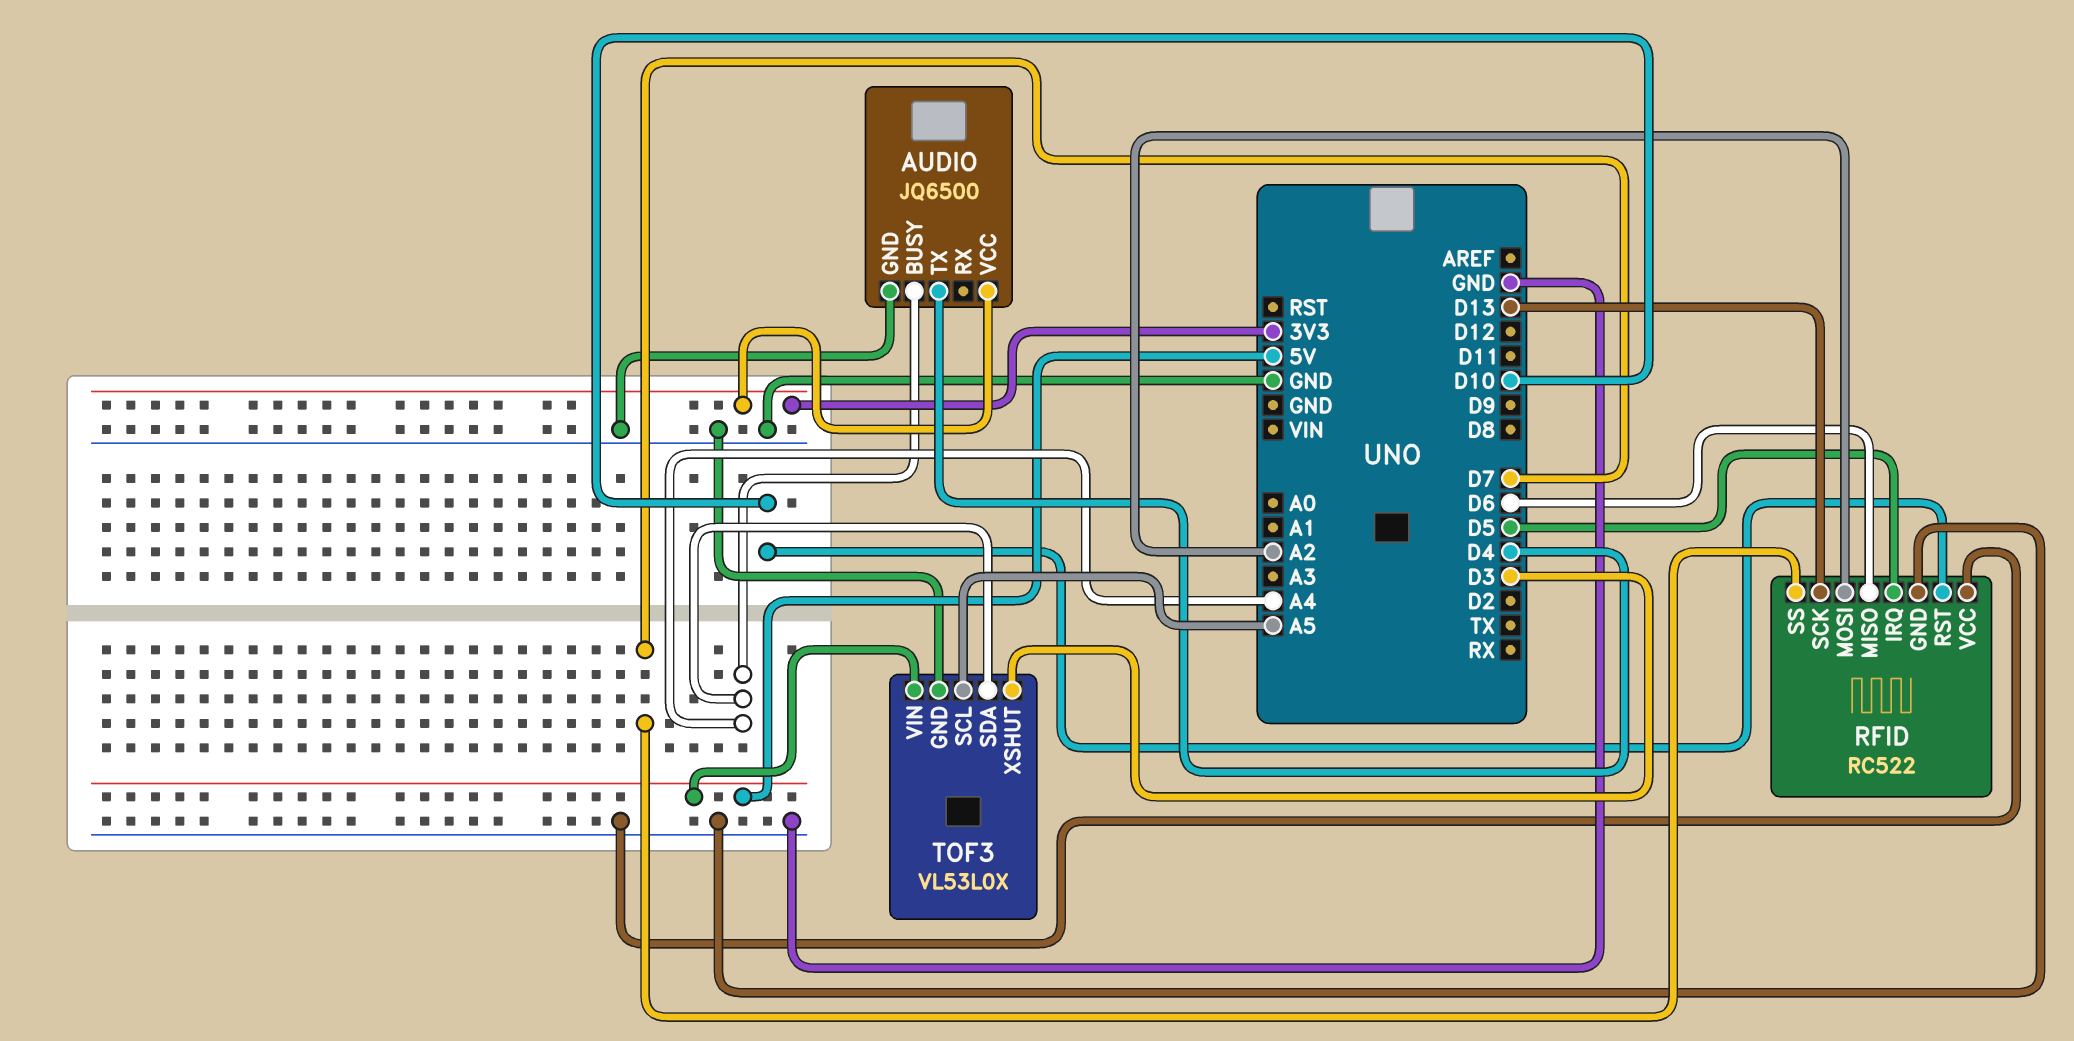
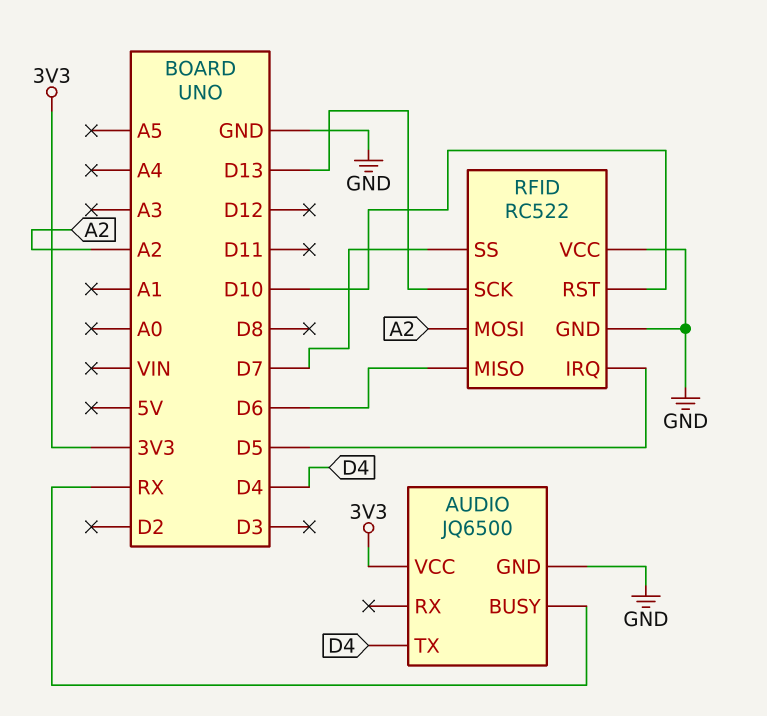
AUDIO pin BUSY: A4 -> RX
TOF3: VL53L0X -> none
TOF3 pin GND: GND -> none
TOF3 pin SCL: A5 -> none
TOF3 pin SDA: A4 -> none
TOF3 pin VIN: 5V -> none
TOF3 pin XSHUT: D3 -> none

